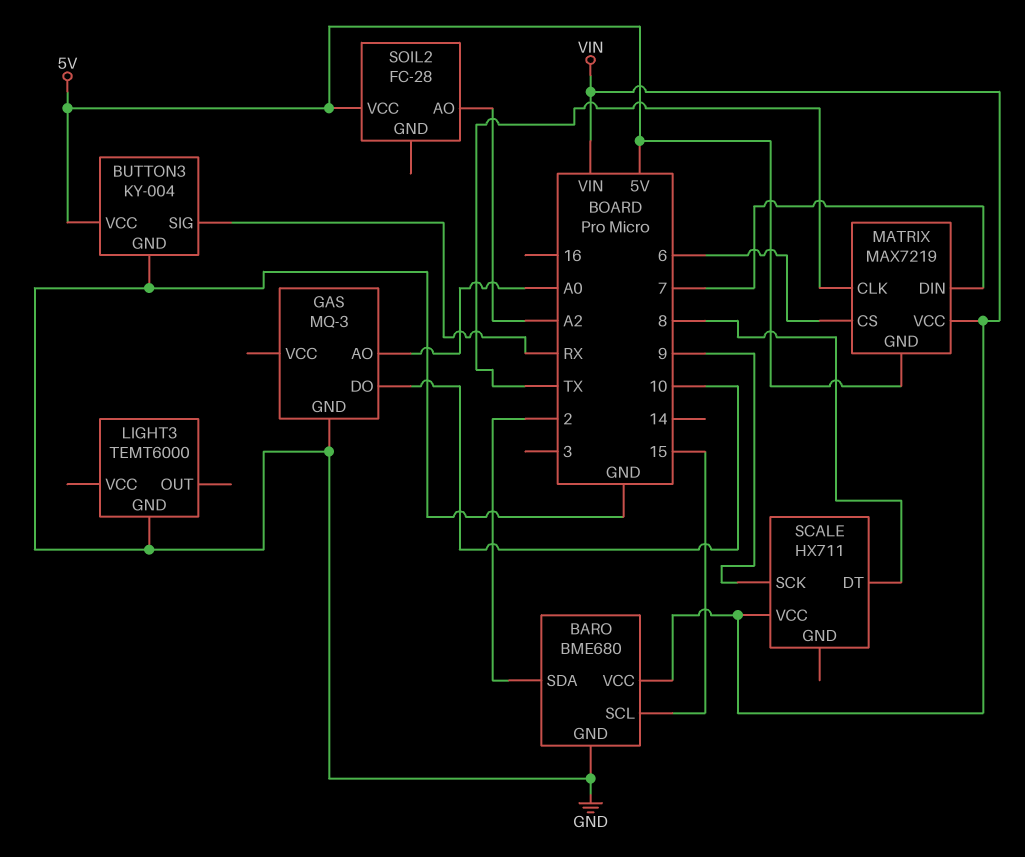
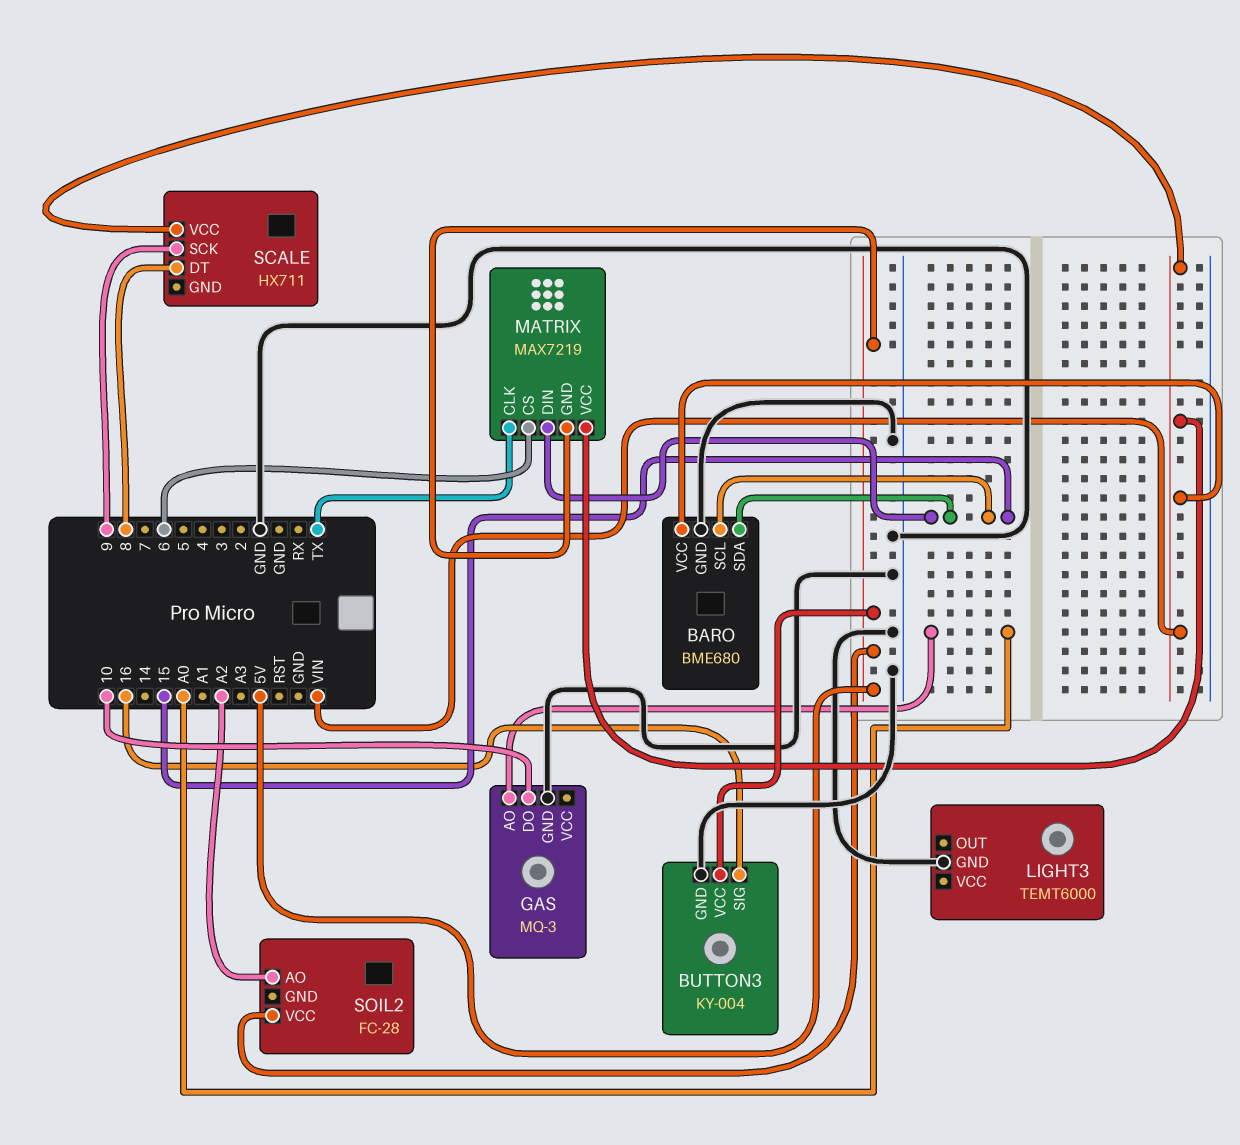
BARO pin SDA: 2 -> 15
BUTTON3 pin SIG: RX -> 16
MATRIX pin DIN: 7 -> 15

